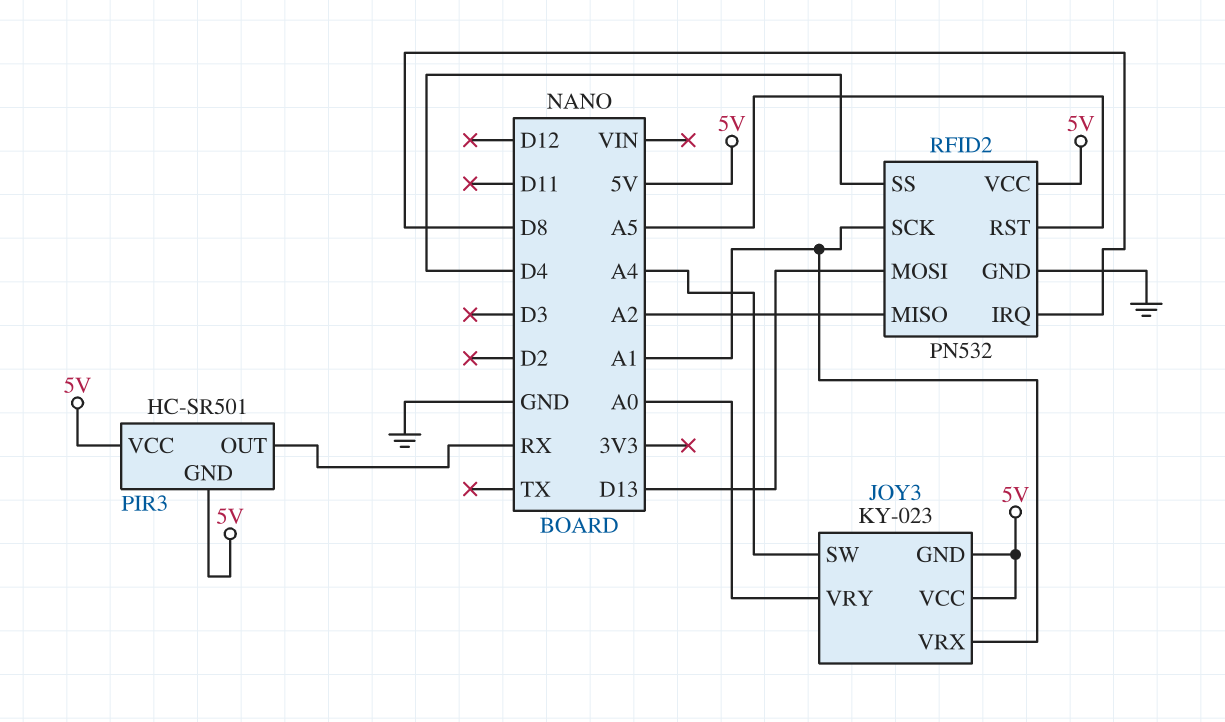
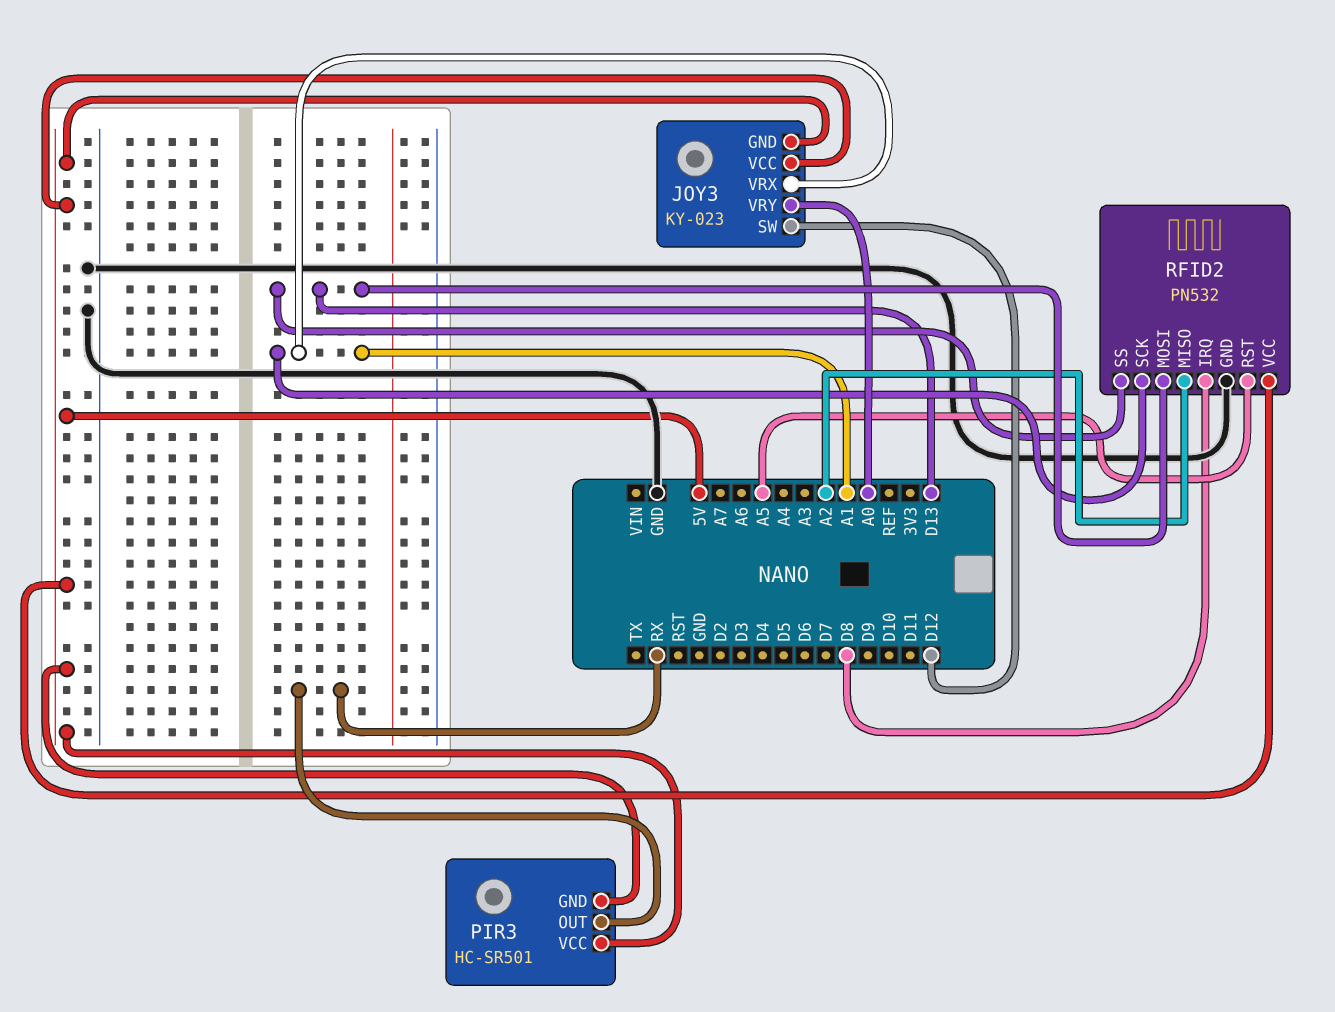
JOY3 pin SW: A4 -> D12
RFID2 pin SS: D4 -> D13

